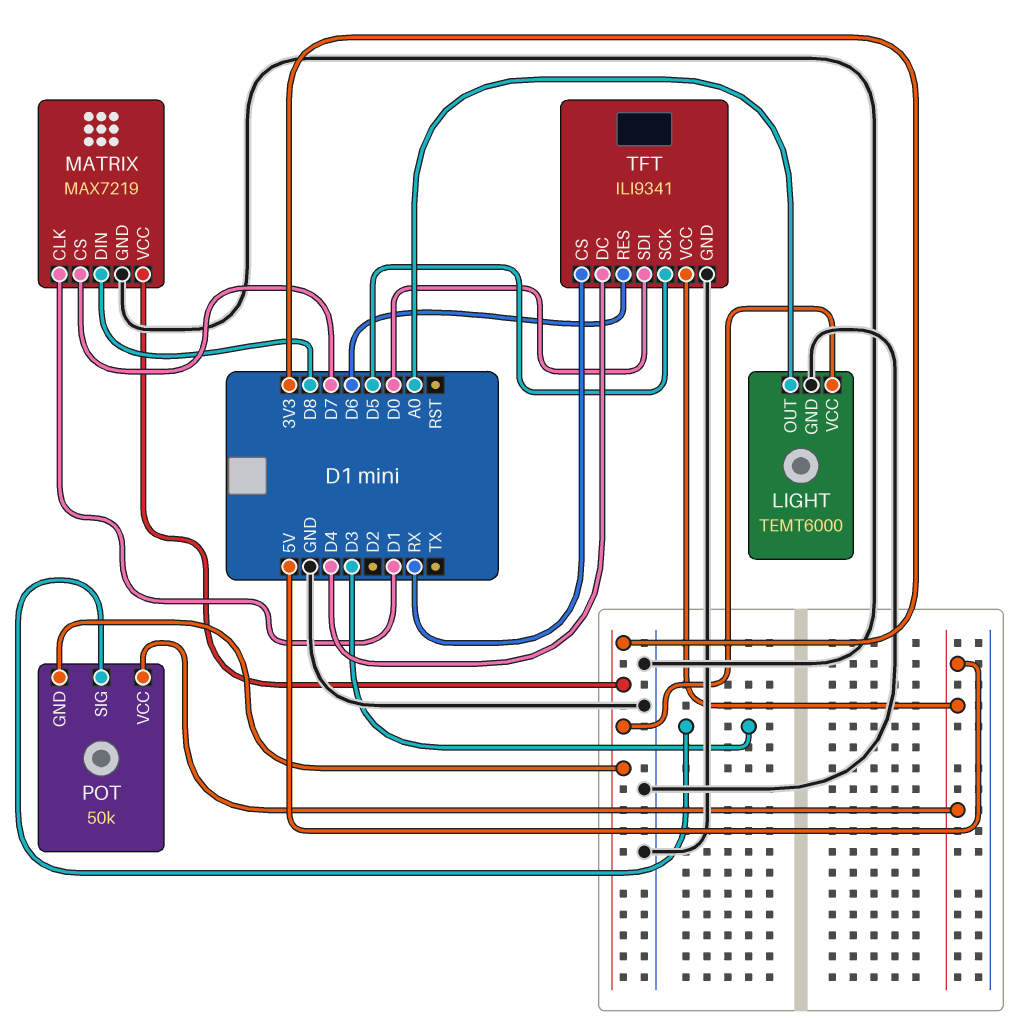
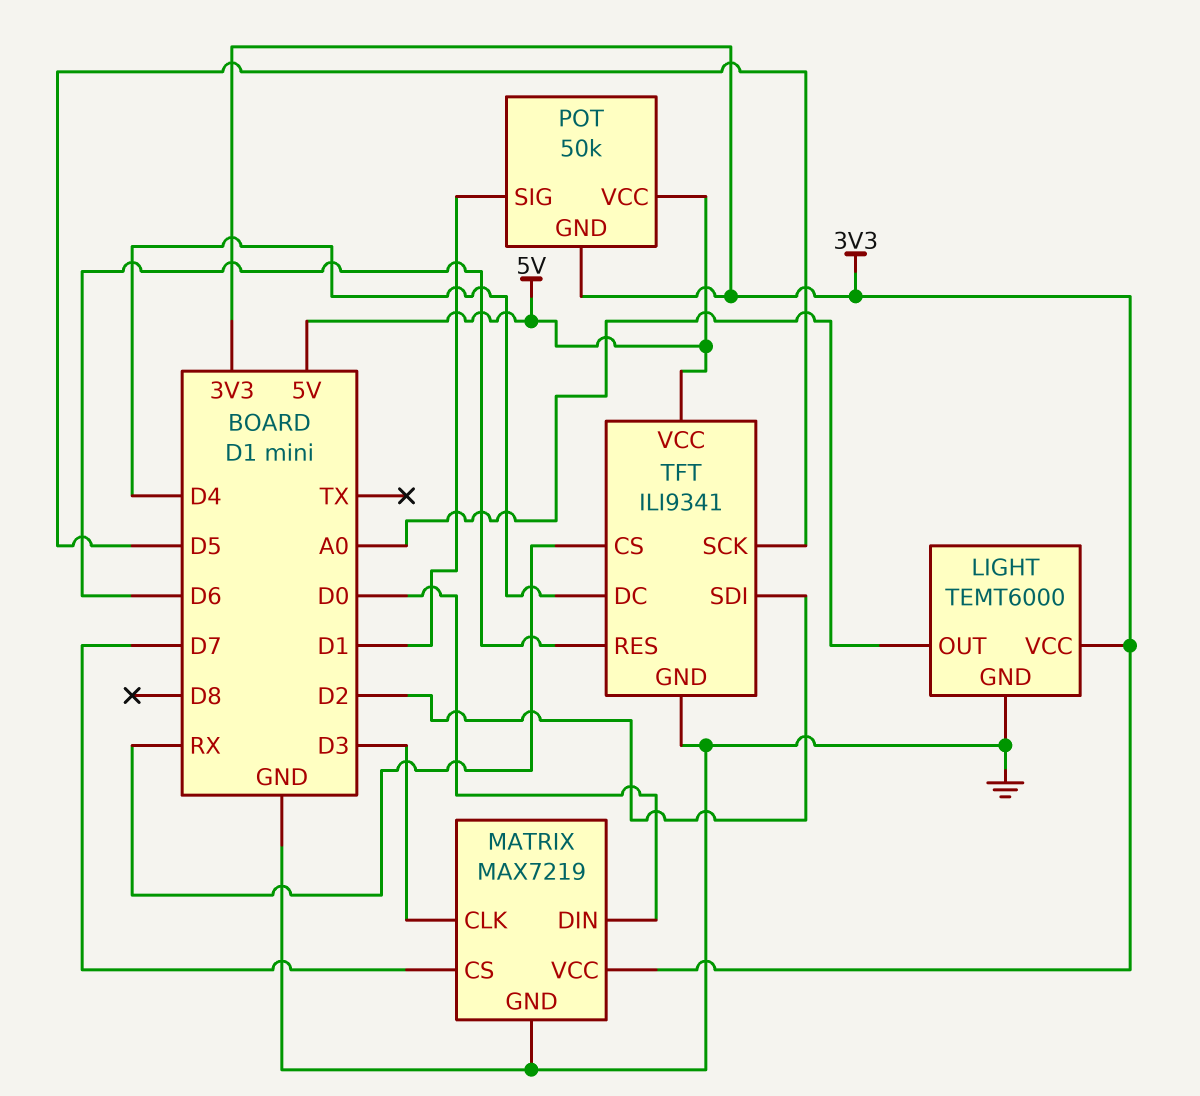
MATRIX pin CLK: D1 -> D3
MATRIX pin DIN: D8 -> D0
POT pin SIG: D3 -> D1
TFT pin SDI: D0 -> D2

